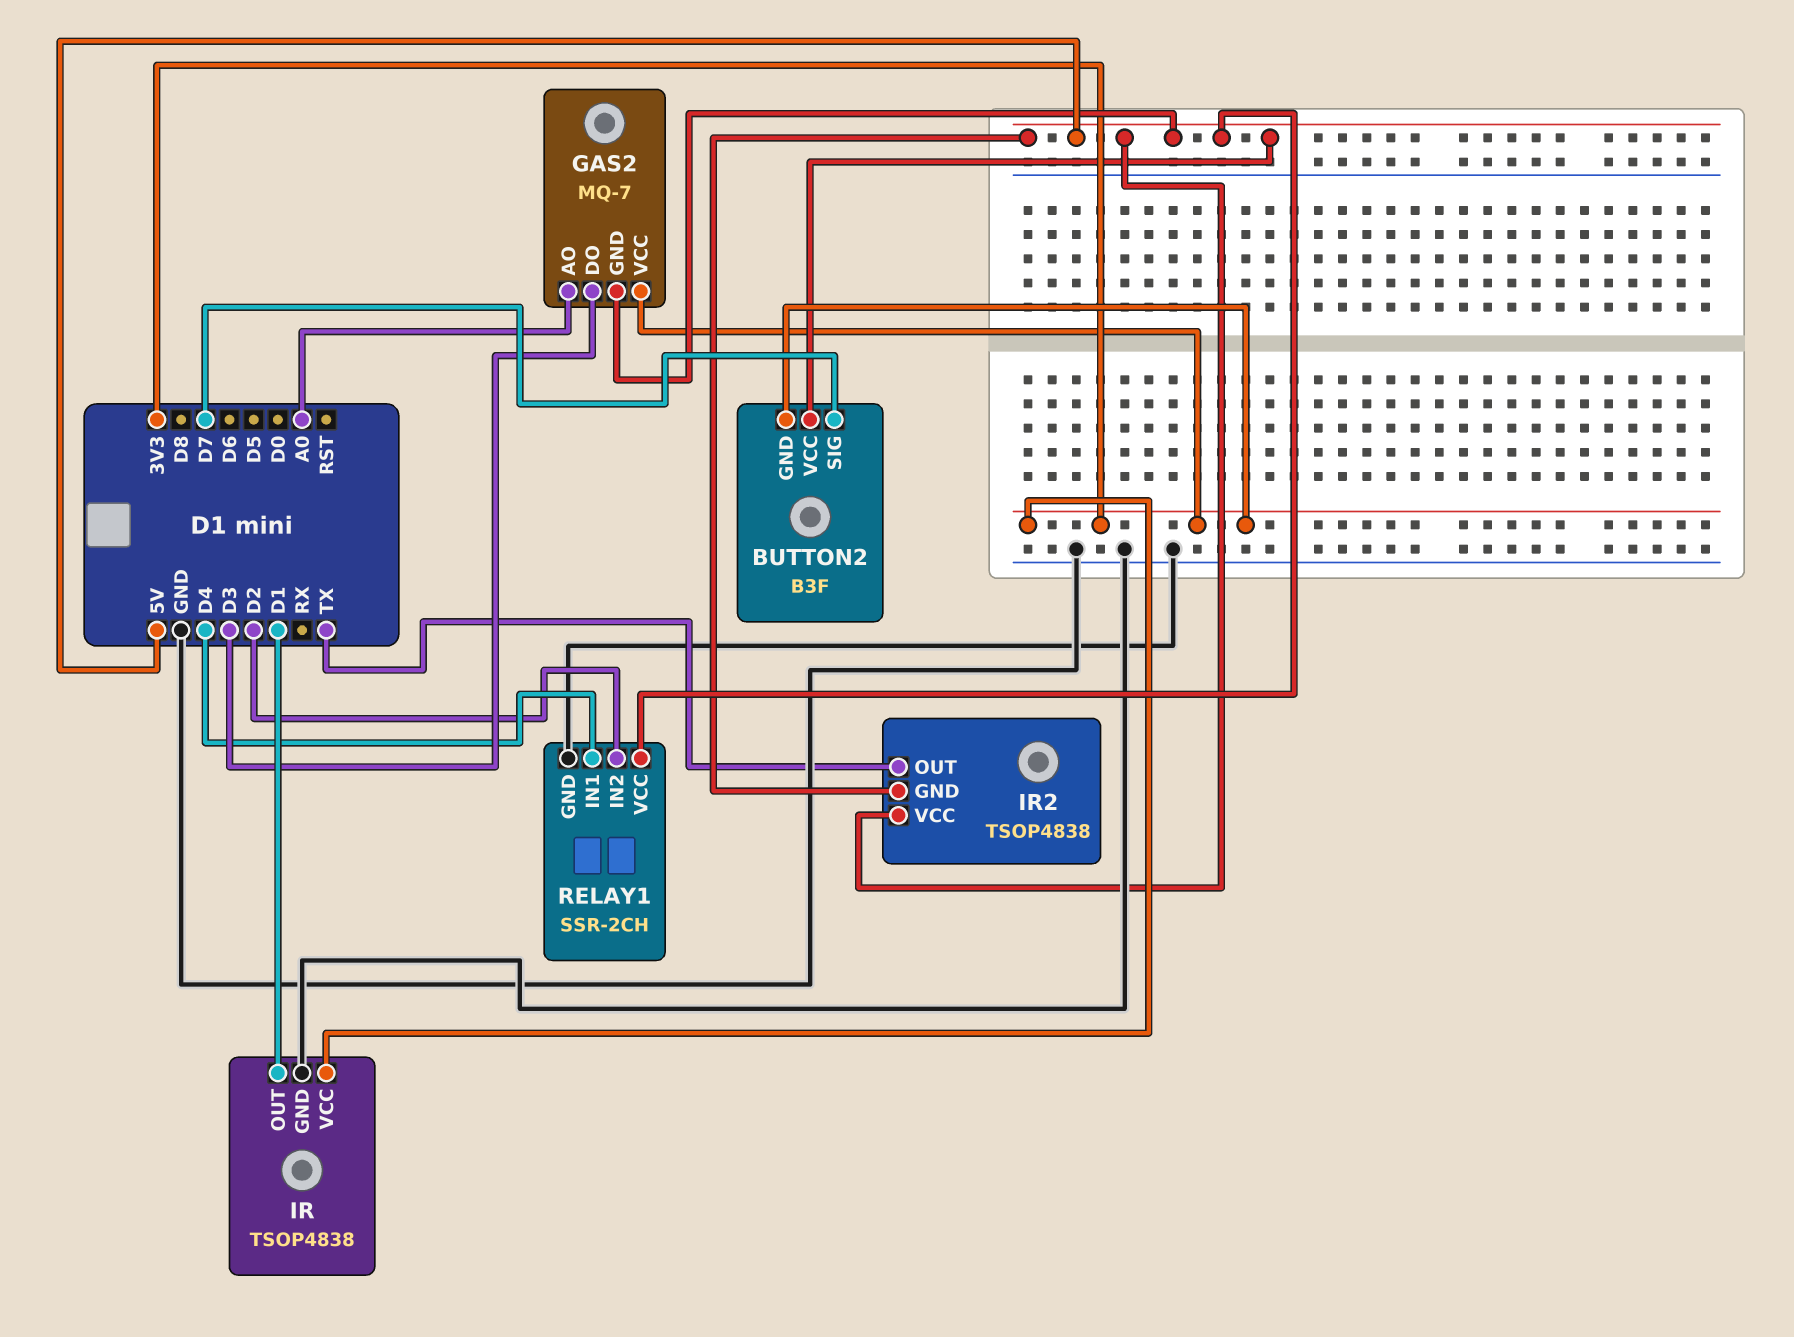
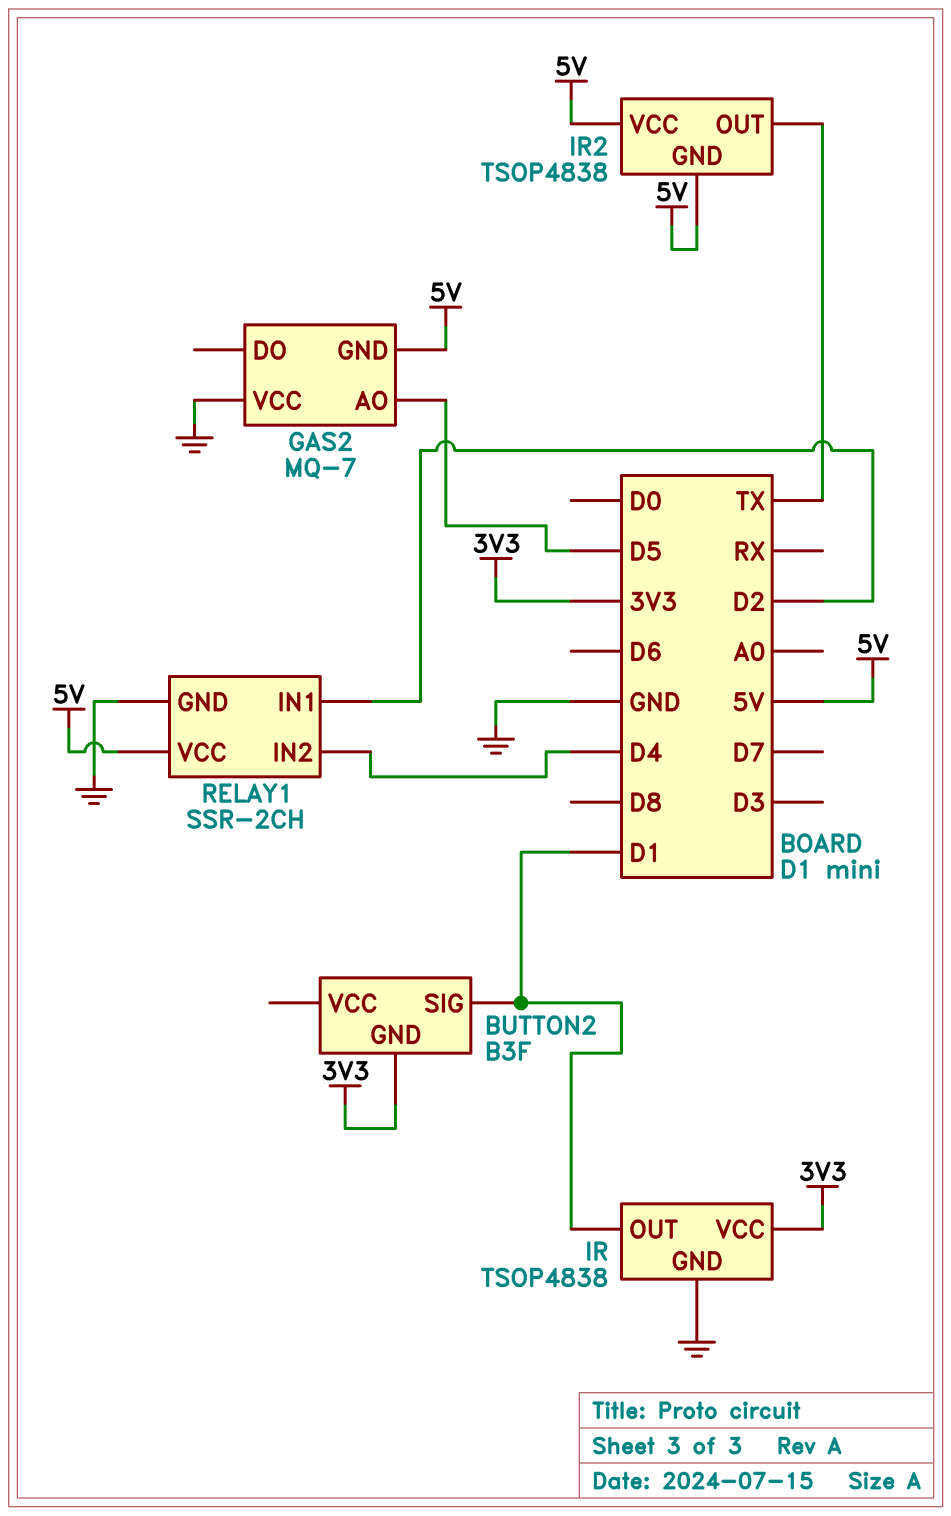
BUTTON2 pin SIG: D7 -> D1
BUTTON2 pin VCC: 5V -> none
GAS2 pin AO: A0 -> D5
GAS2 pin DO: D3 -> none
GAS2 pin VCC: 3V3 -> GND
RELAY1 pin IN1: D4 -> D2
RELAY1 pin IN2: D2 -> D4

